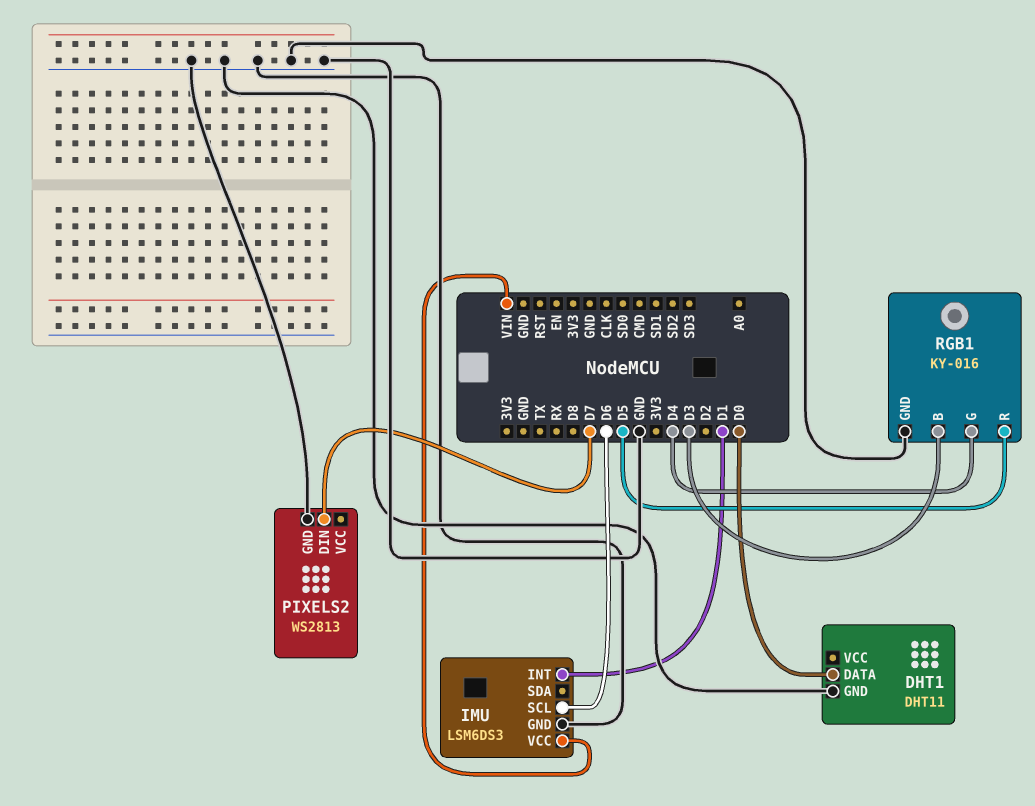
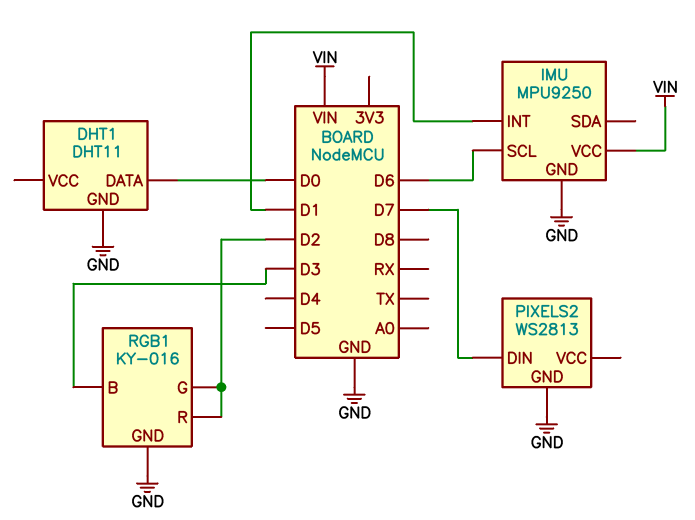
IMU: LSM6DS3 -> MPU9250
RGB1 pin G: D4 -> D2
RGB1 pin R: D5 -> D2

